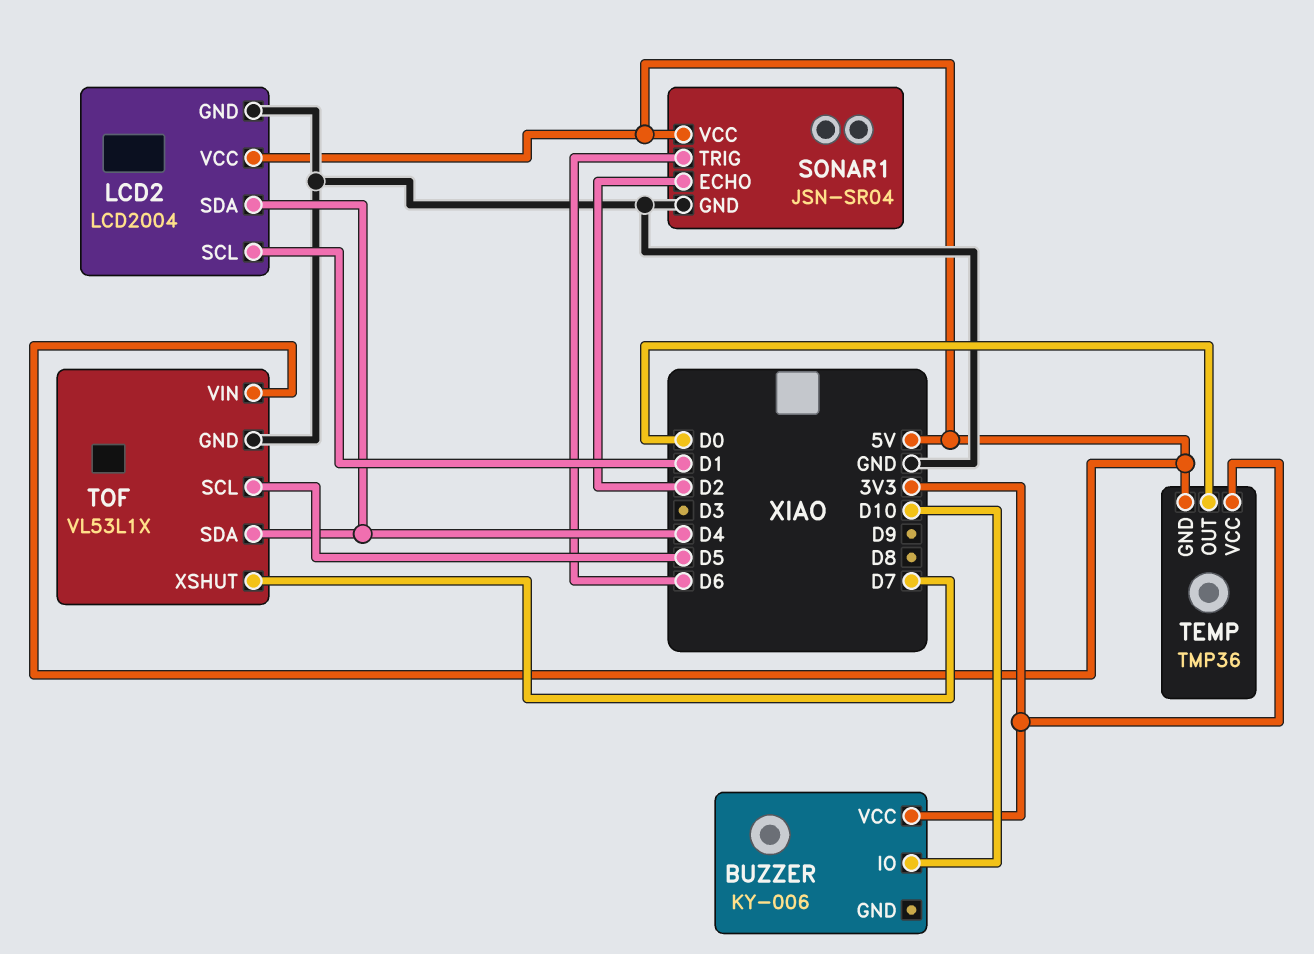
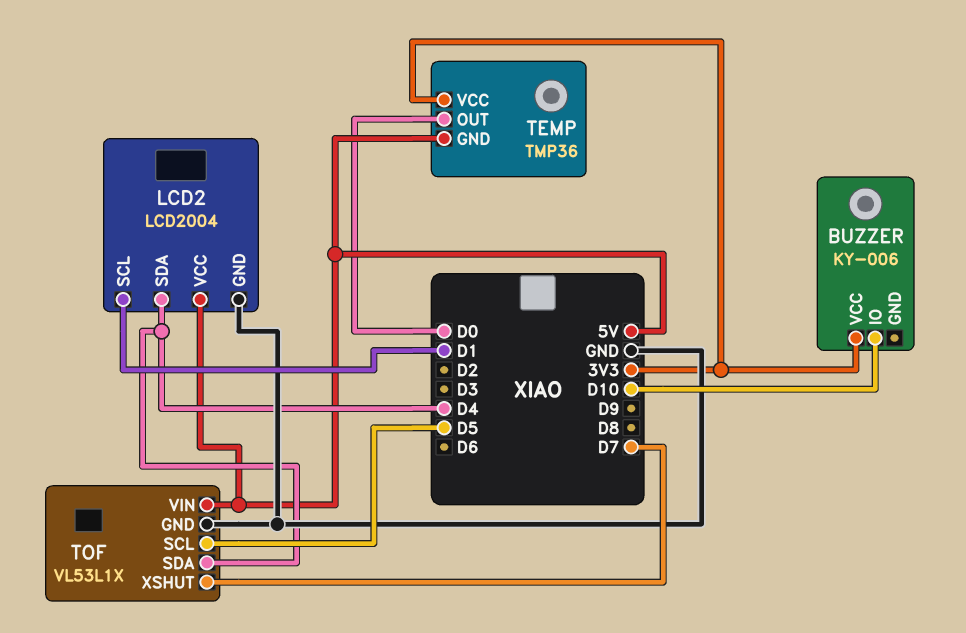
SONAR1: JSN-SR04 -> none
SONAR1 pin ECHO: D2 -> none
SONAR1 pin GND: GND -> none
SONAR1 pin TRIG: D6 -> none
SONAR1 pin VCC: 5V -> none

